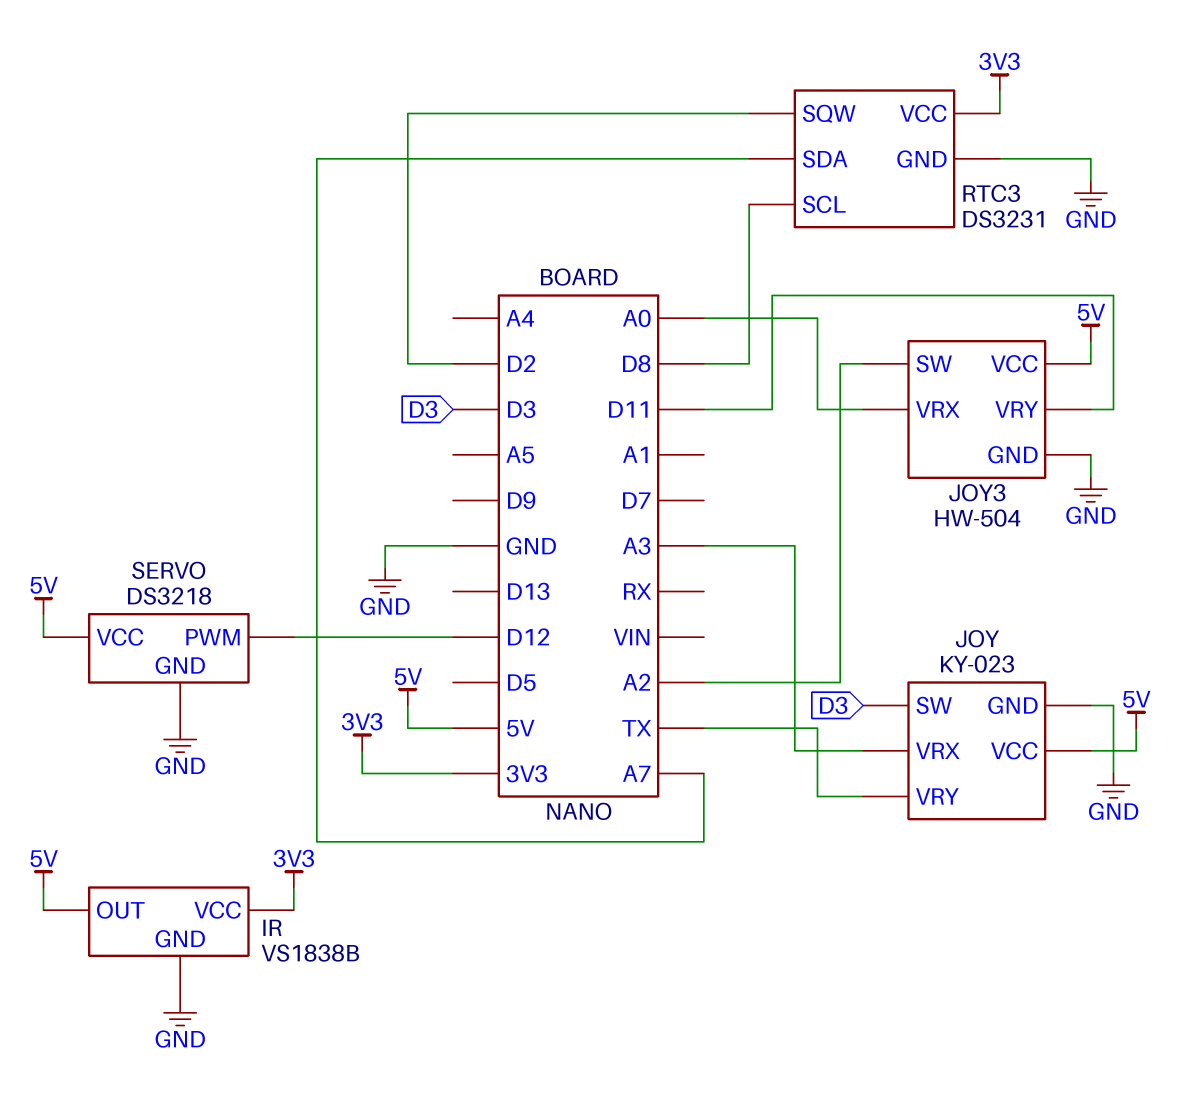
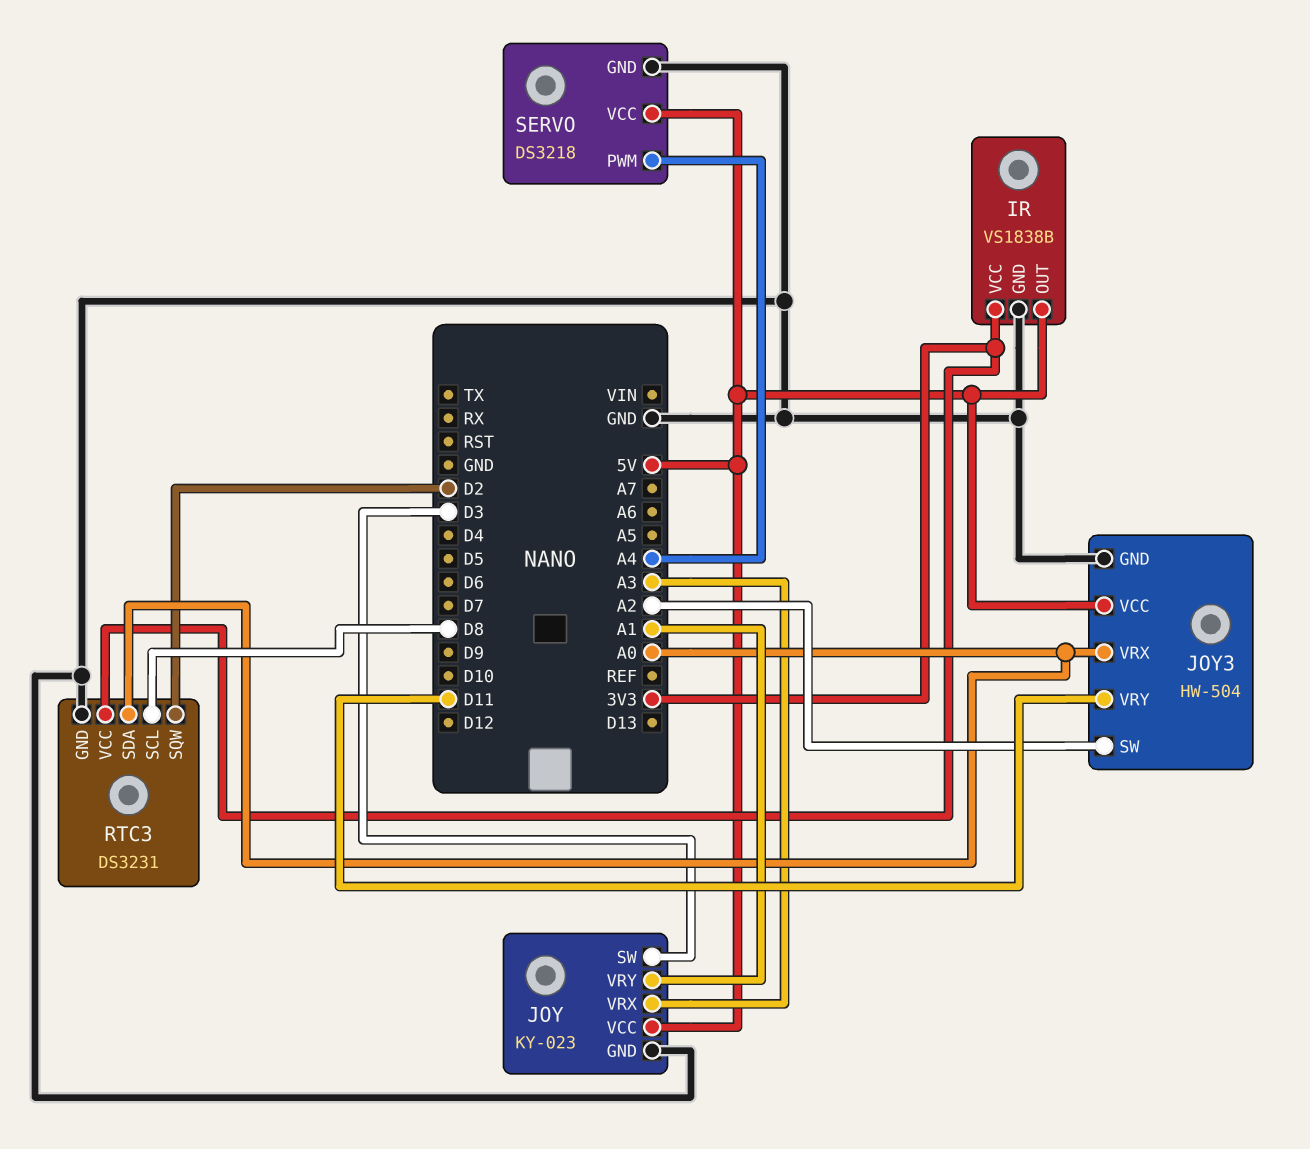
JOY pin VRY: TX -> A1
RTC3 pin SDA: A7 -> A0
SERVO pin PWM: D12 -> A4

